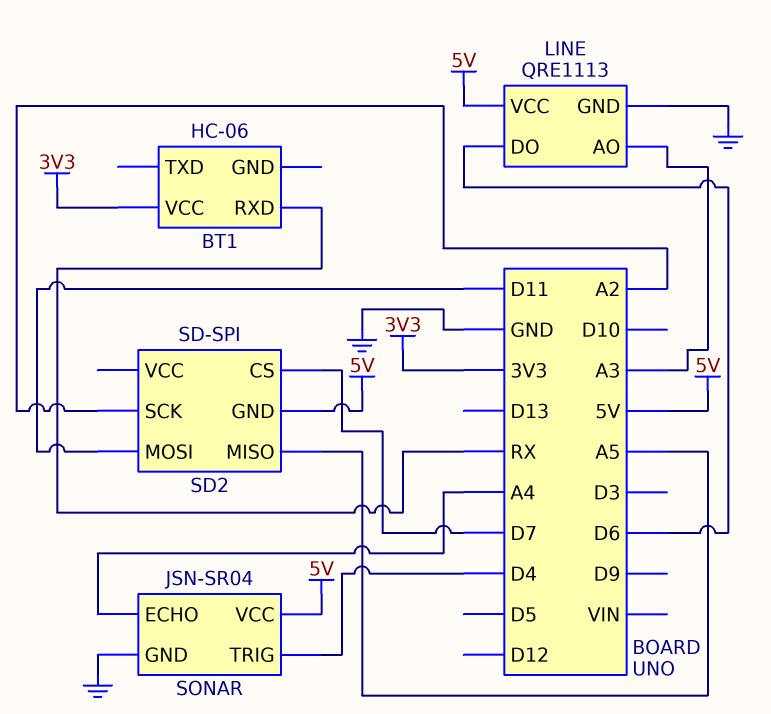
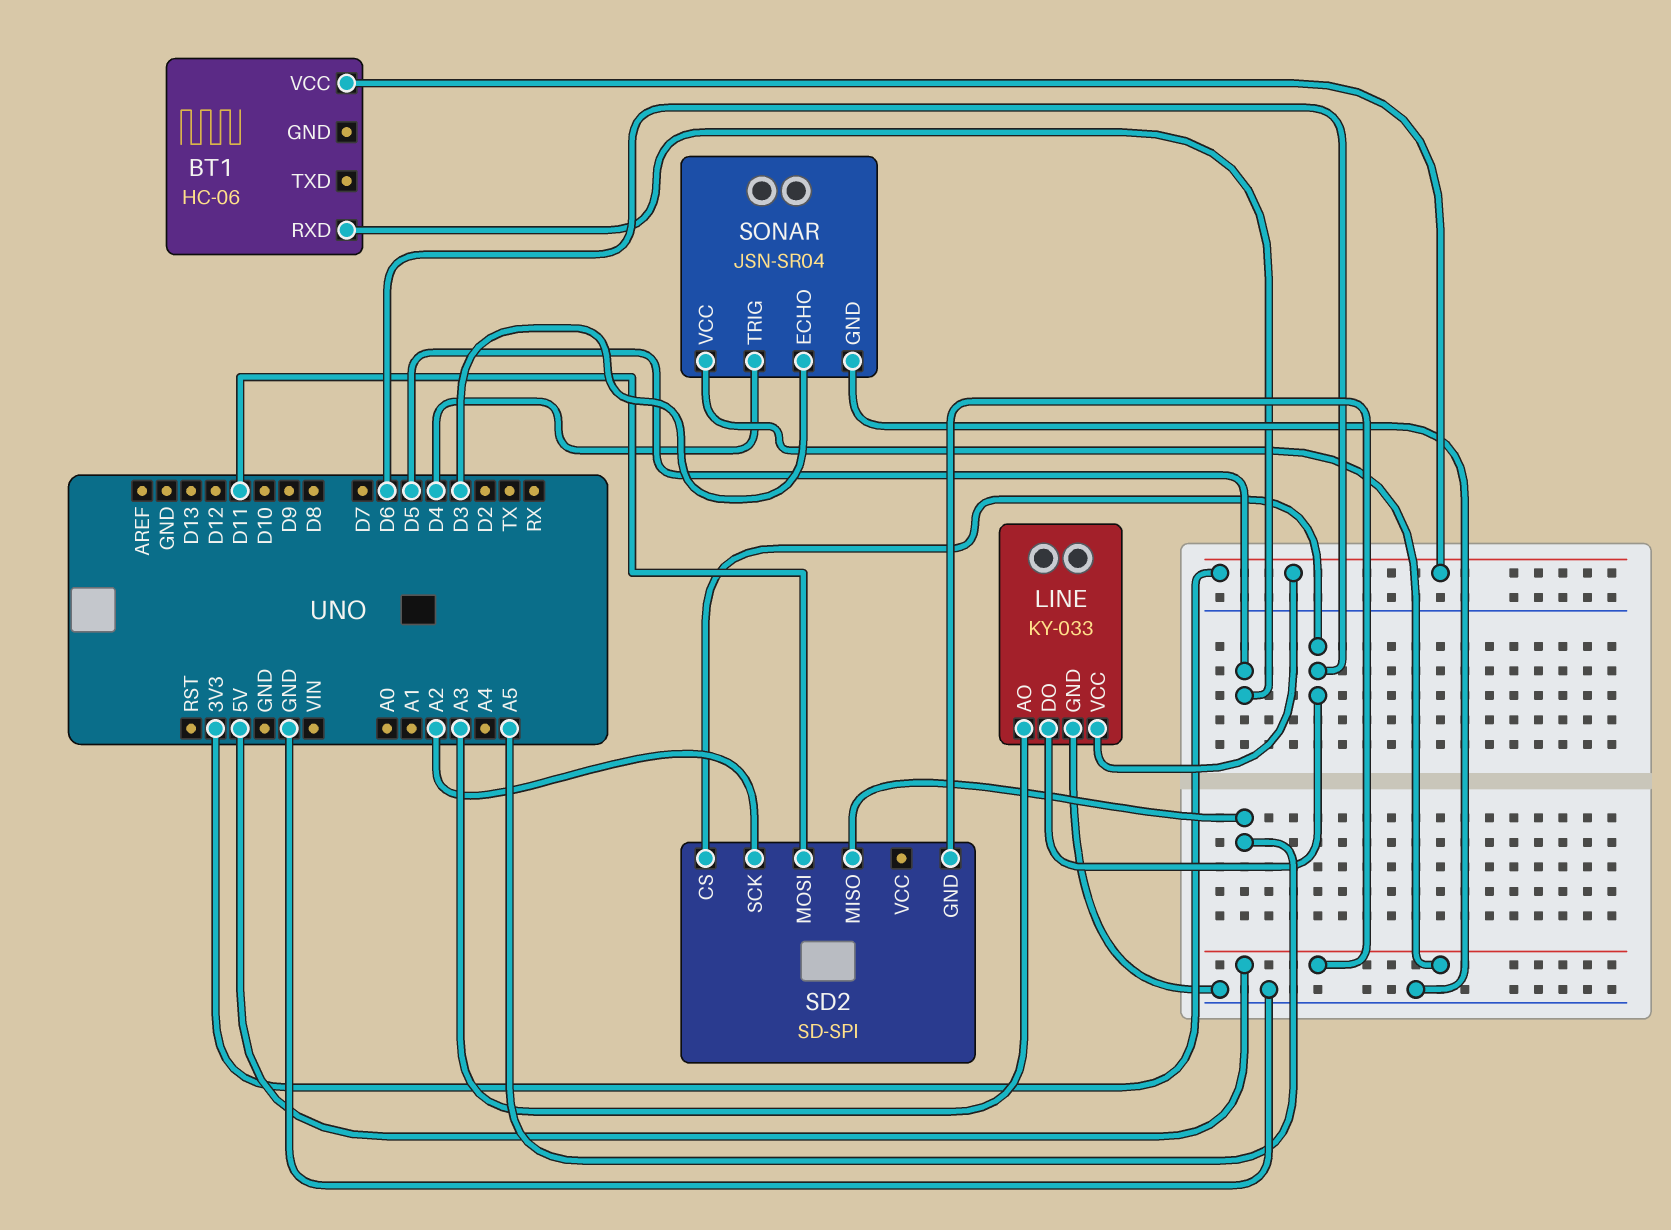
BT1 pin RXD: RX -> D5
LINE: QRE1113 -> KY-033
LINE pin VCC: 5V -> 3V3
SD2 pin CS: D7 -> D6
SONAR pin ECHO: A4 -> D3

